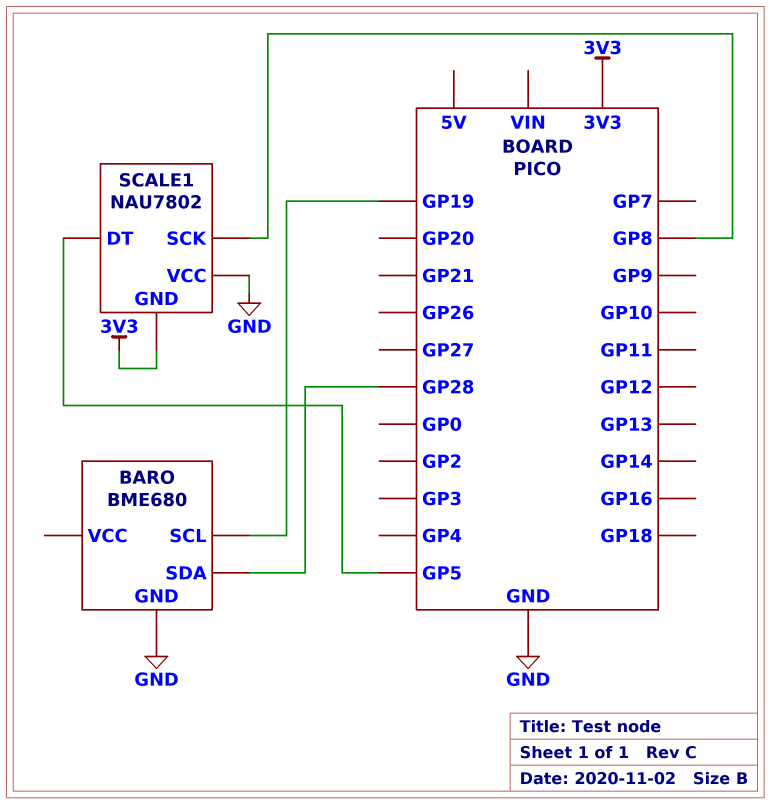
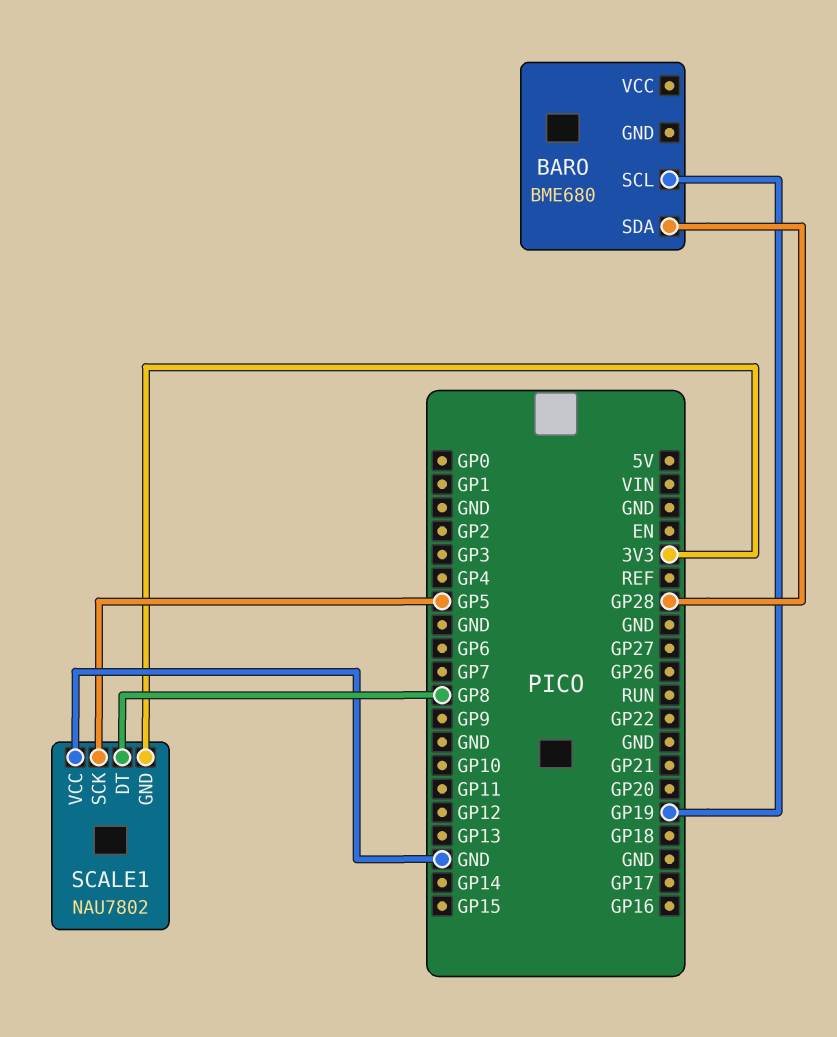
BARO pin GND: GND -> none
SCALE1 pin DT: GP5 -> GP8
SCALE1 pin SCK: GP8 -> GP5

